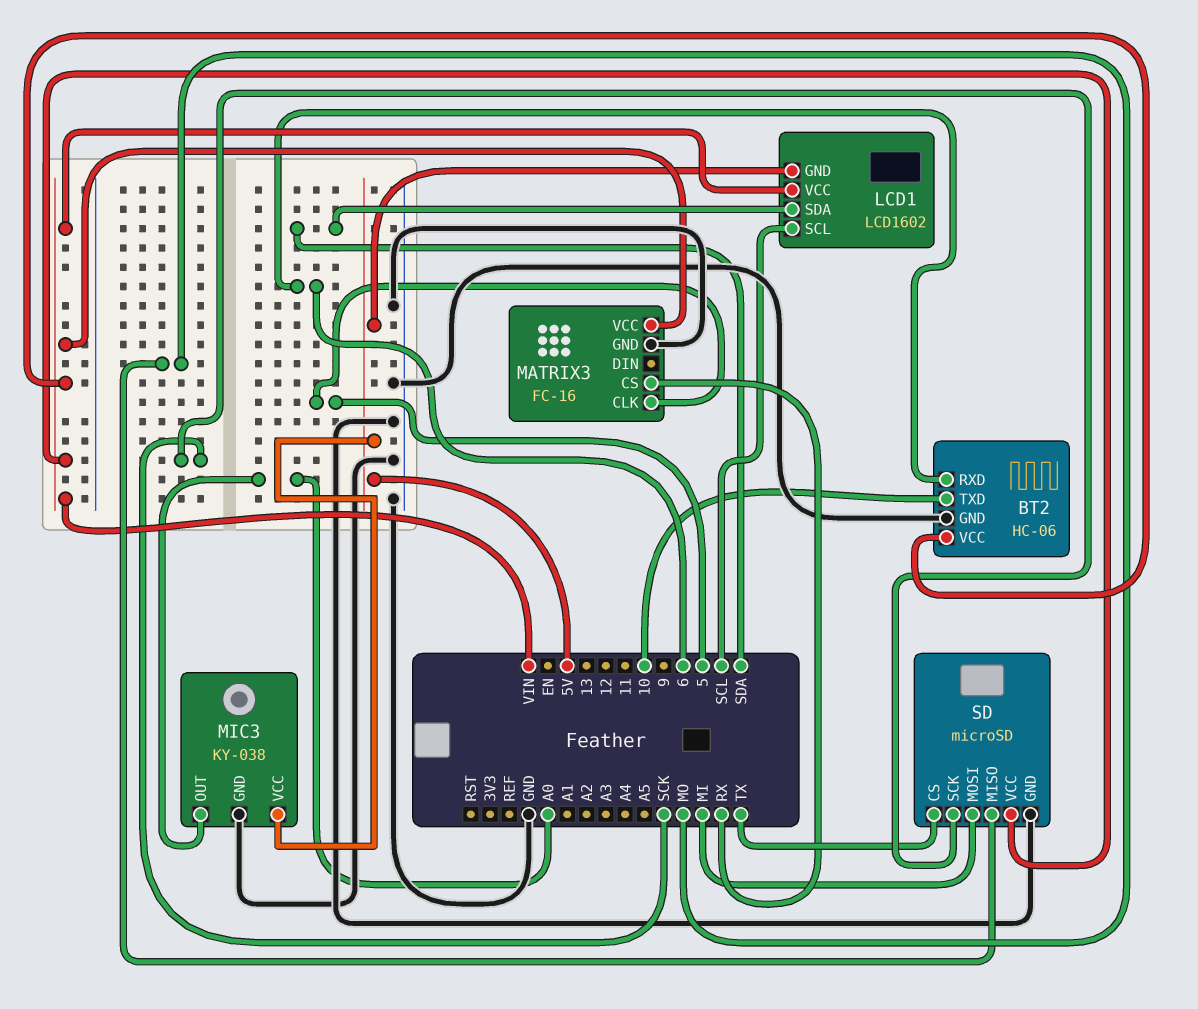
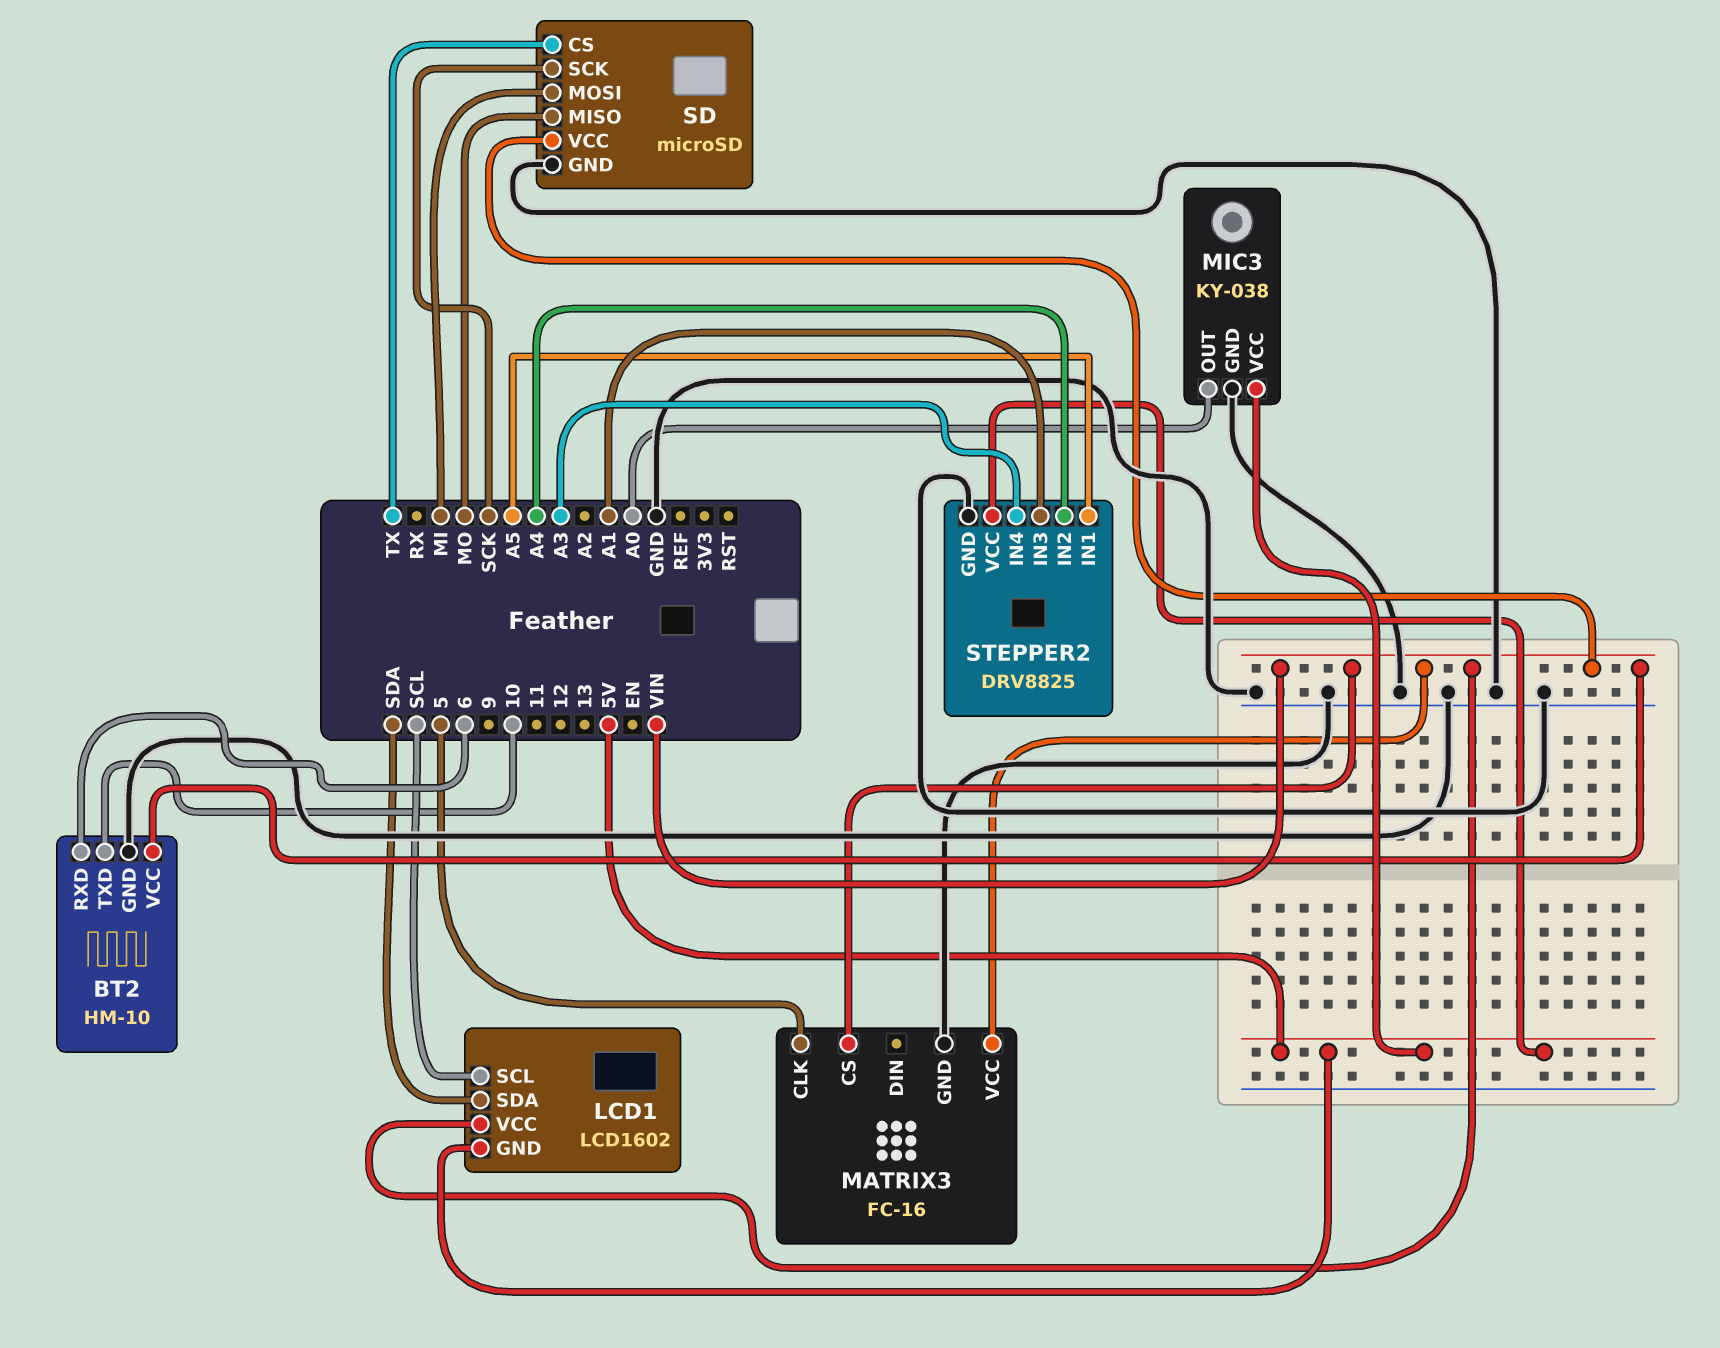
BT2: HC-06 -> HM-10
MATRIX3 pin CS: RX -> VIN
STEPPER2: none -> DRV8825
STEPPER2 pin GND: none -> GND
STEPPER2 pin IN1: none -> A5
STEPPER2 pin IN2: none -> A4
STEPPER2 pin IN3: none -> A1
STEPPER2 pin IN4: none -> A3
STEPPER2 pin VCC: none -> 5V

